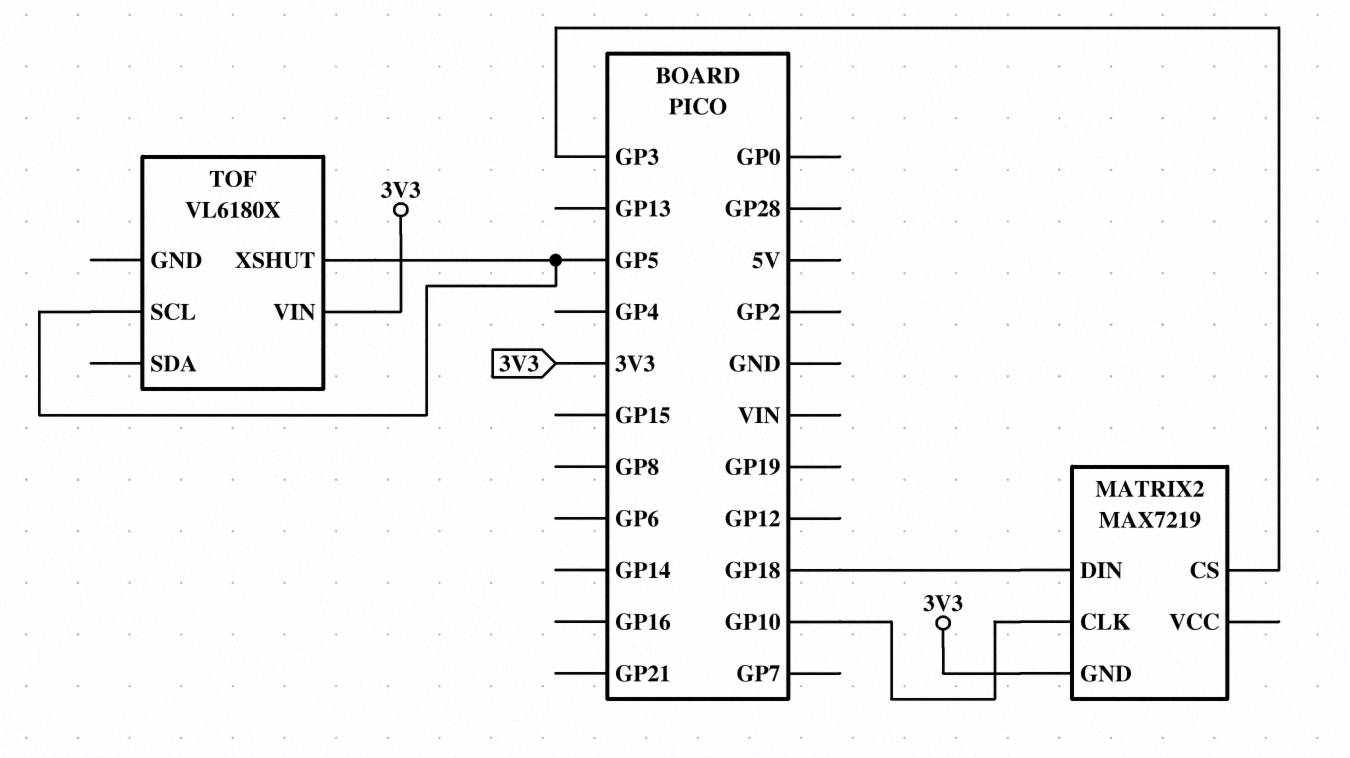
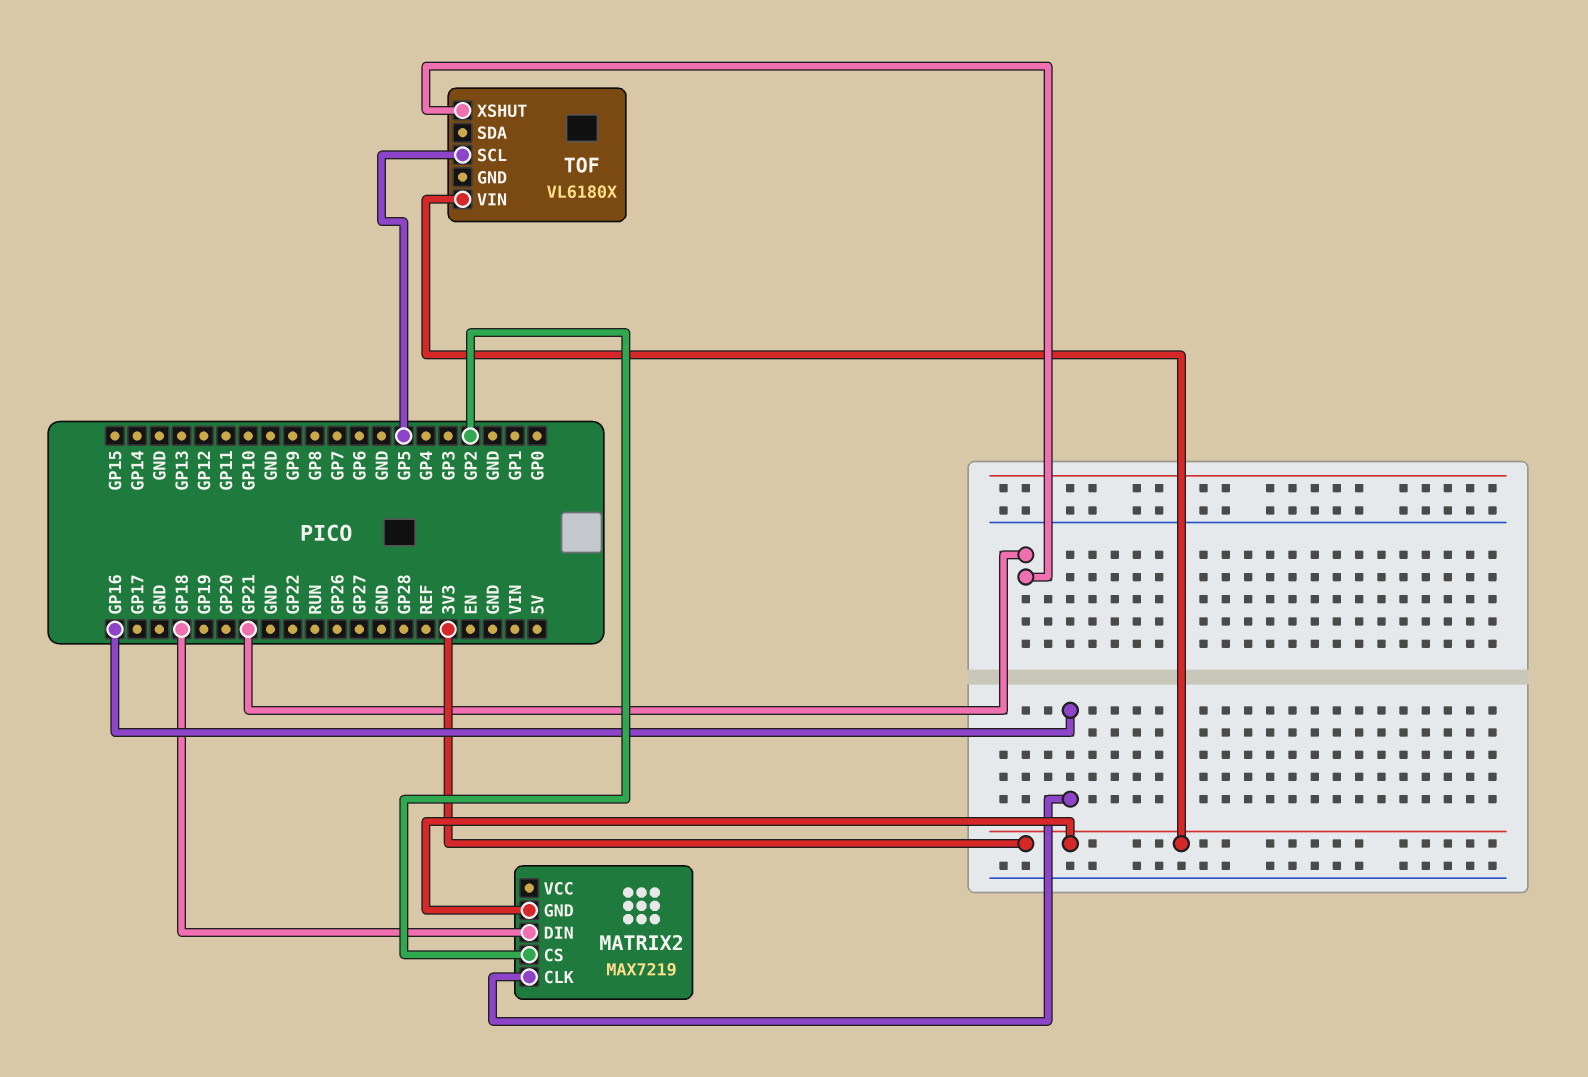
MATRIX2 pin CLK: GP10 -> GP16
MATRIX2 pin CS: GP3 -> GP2
TOF pin XSHUT: GP5 -> GP21

